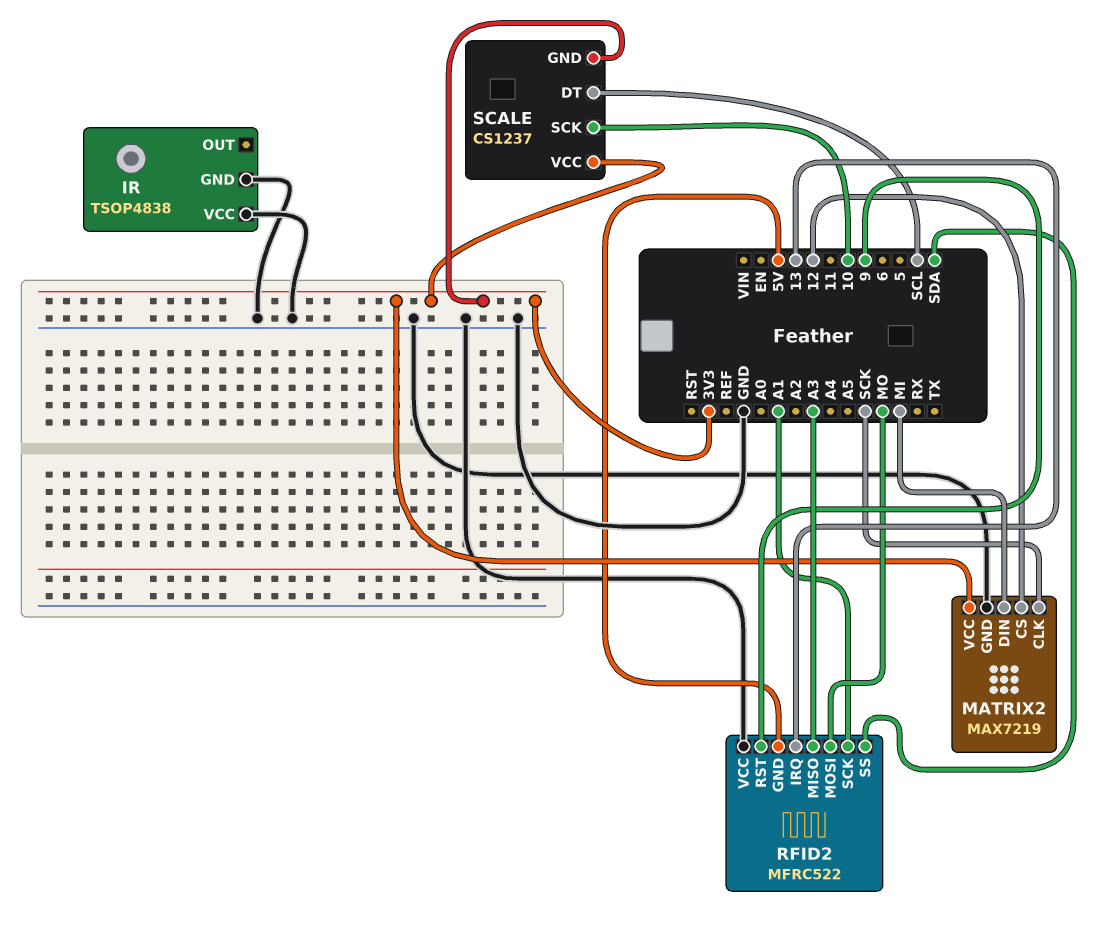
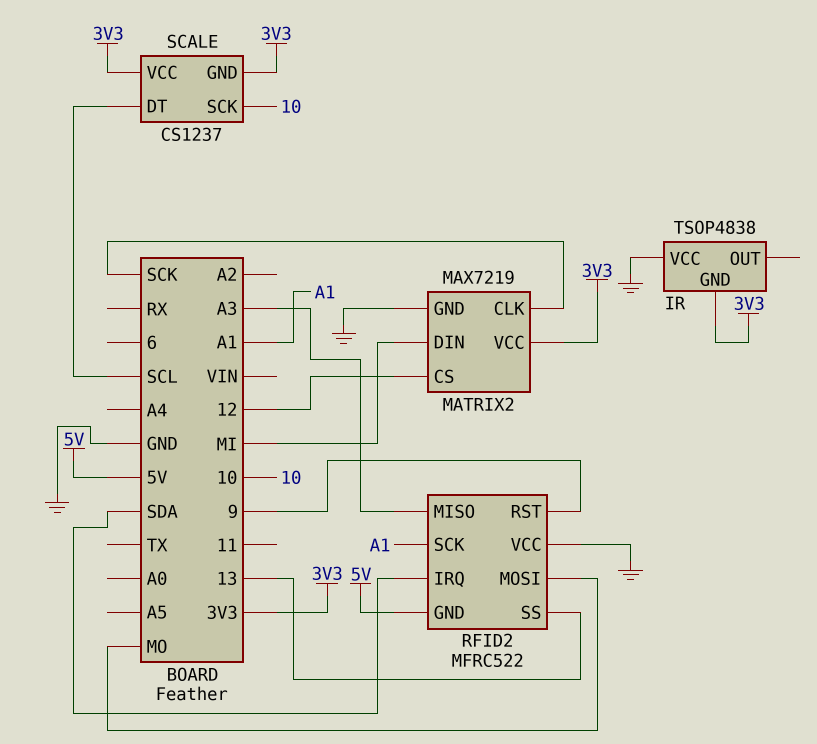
IR pin GND: GND -> 3V3
RFID2 pin IRQ: 13 -> SDA
RFID2 pin SS: SDA -> 13

